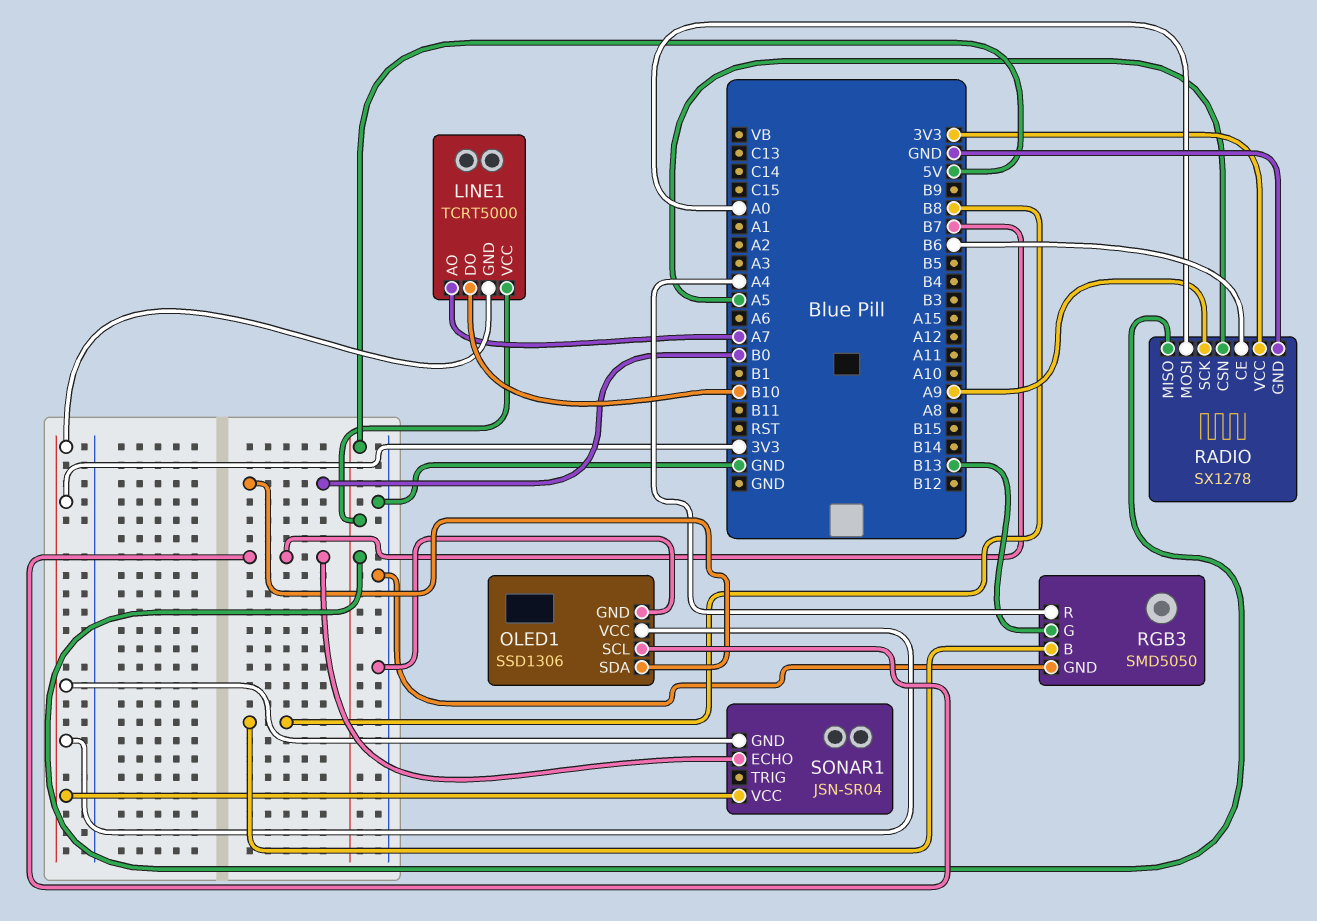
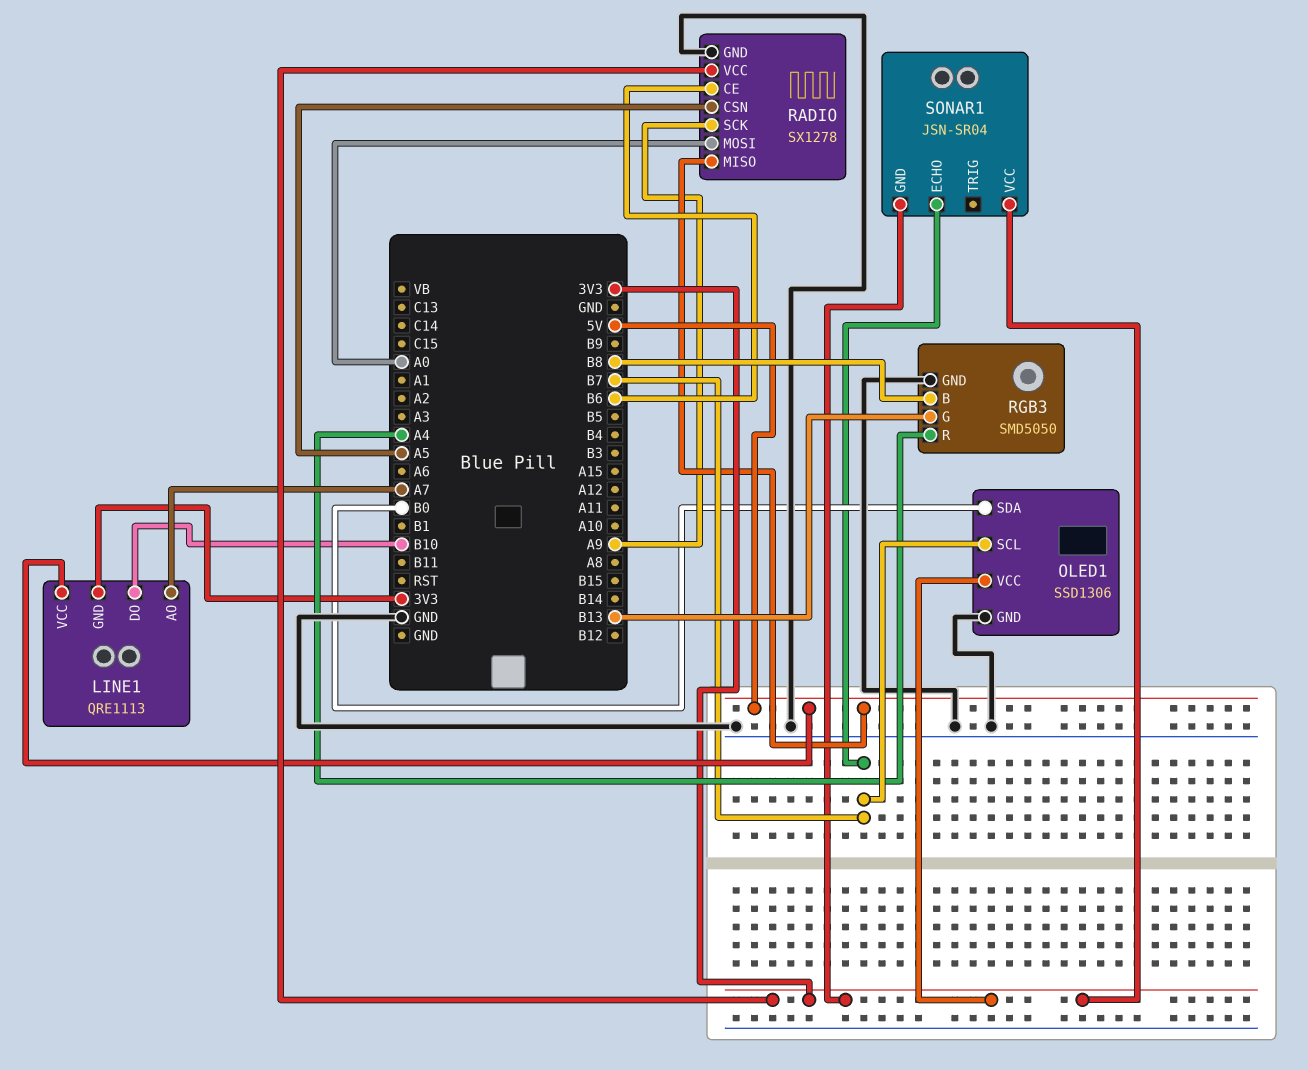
LINE1: TCRT5000 -> QRE1113

